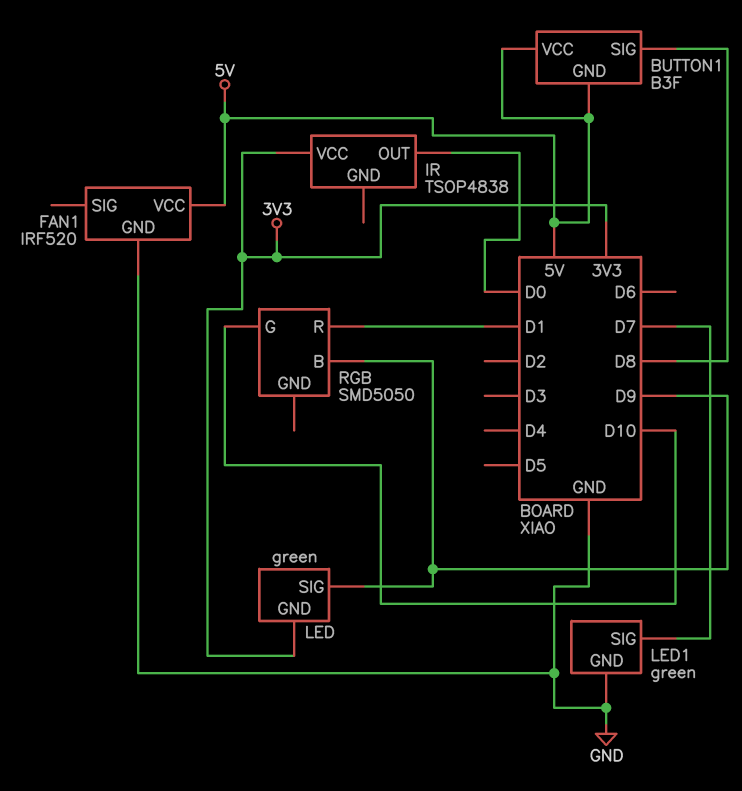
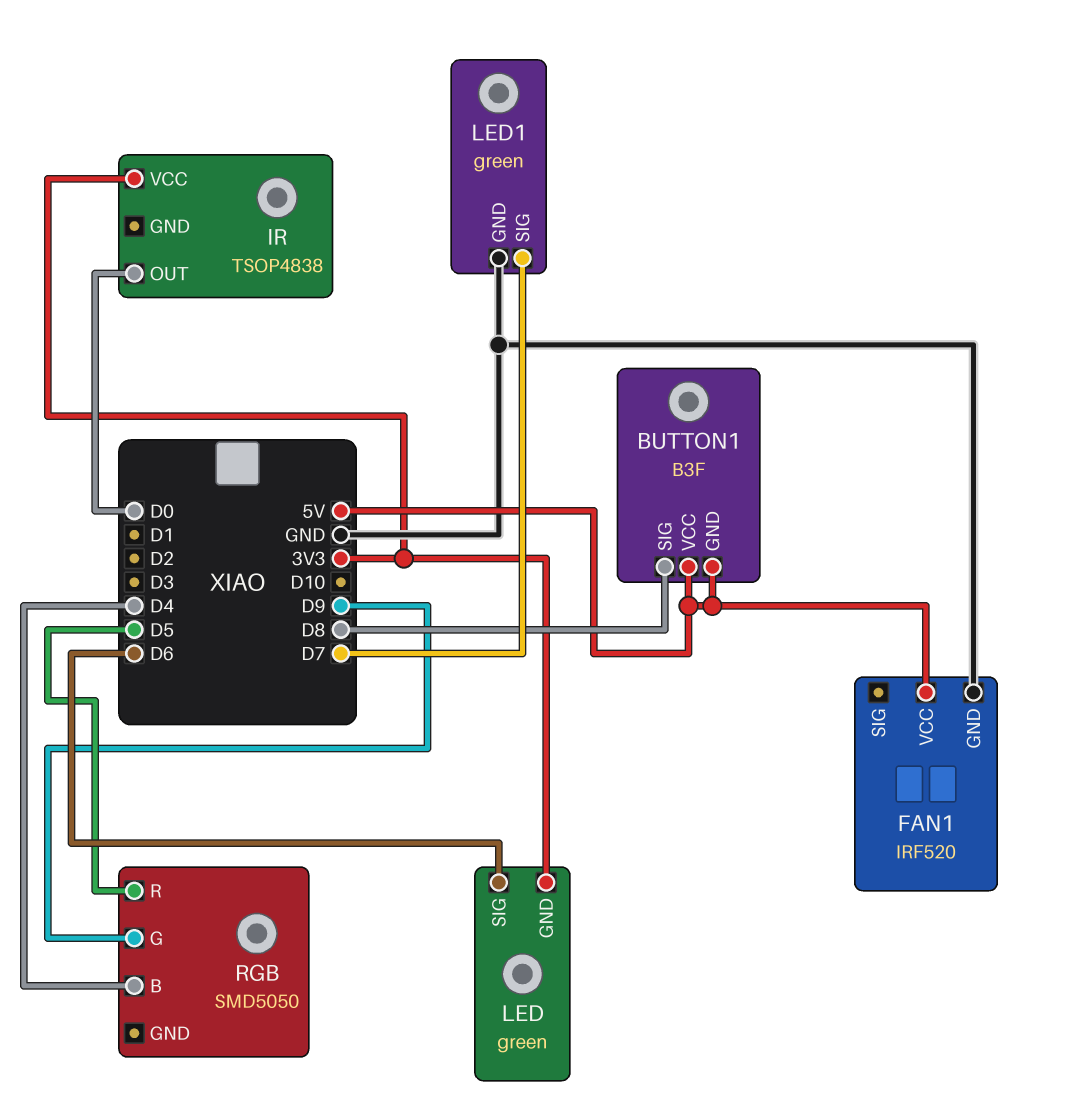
LED pin SIG: D9 -> D6
RGB pin B: D9 -> D4
RGB pin G: D10 -> D9
RGB pin R: D1 -> D5

